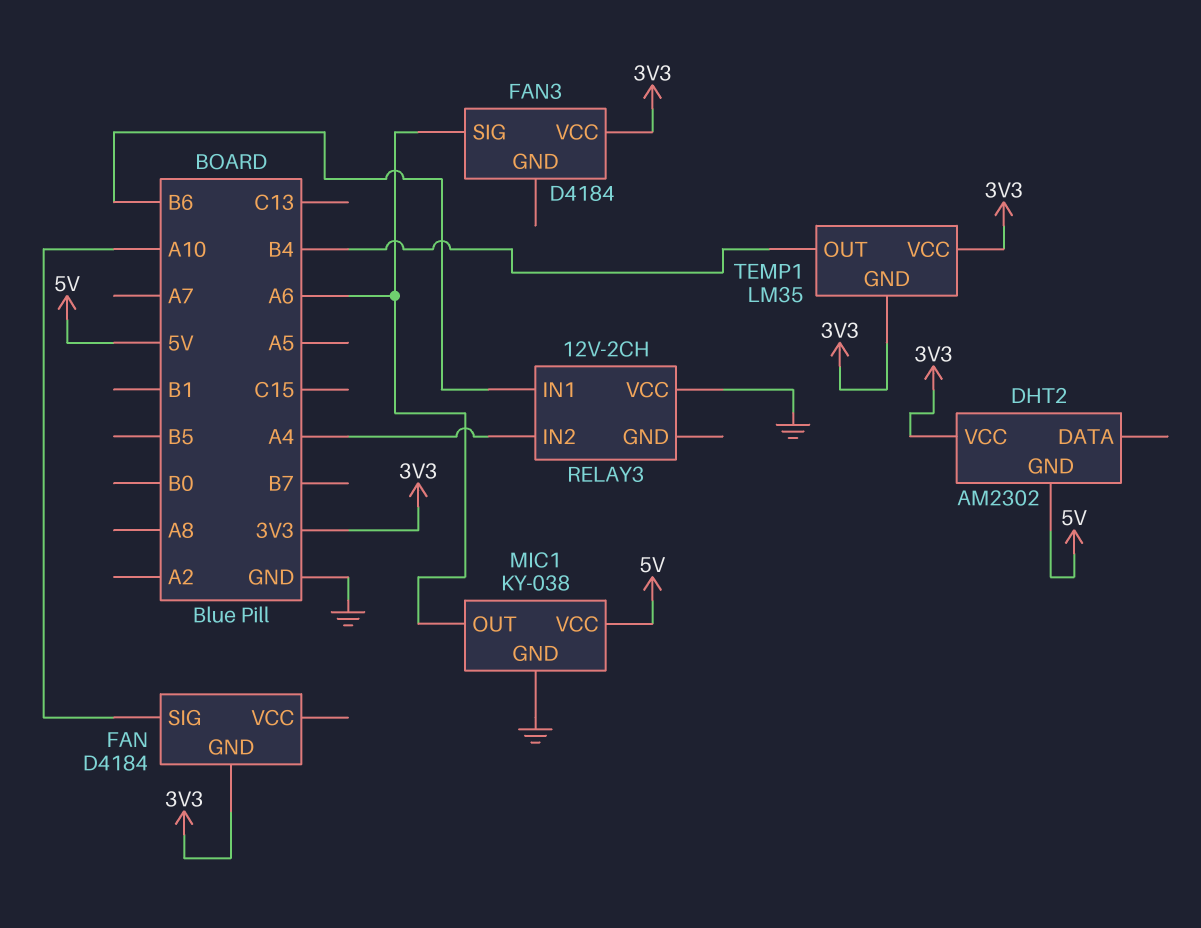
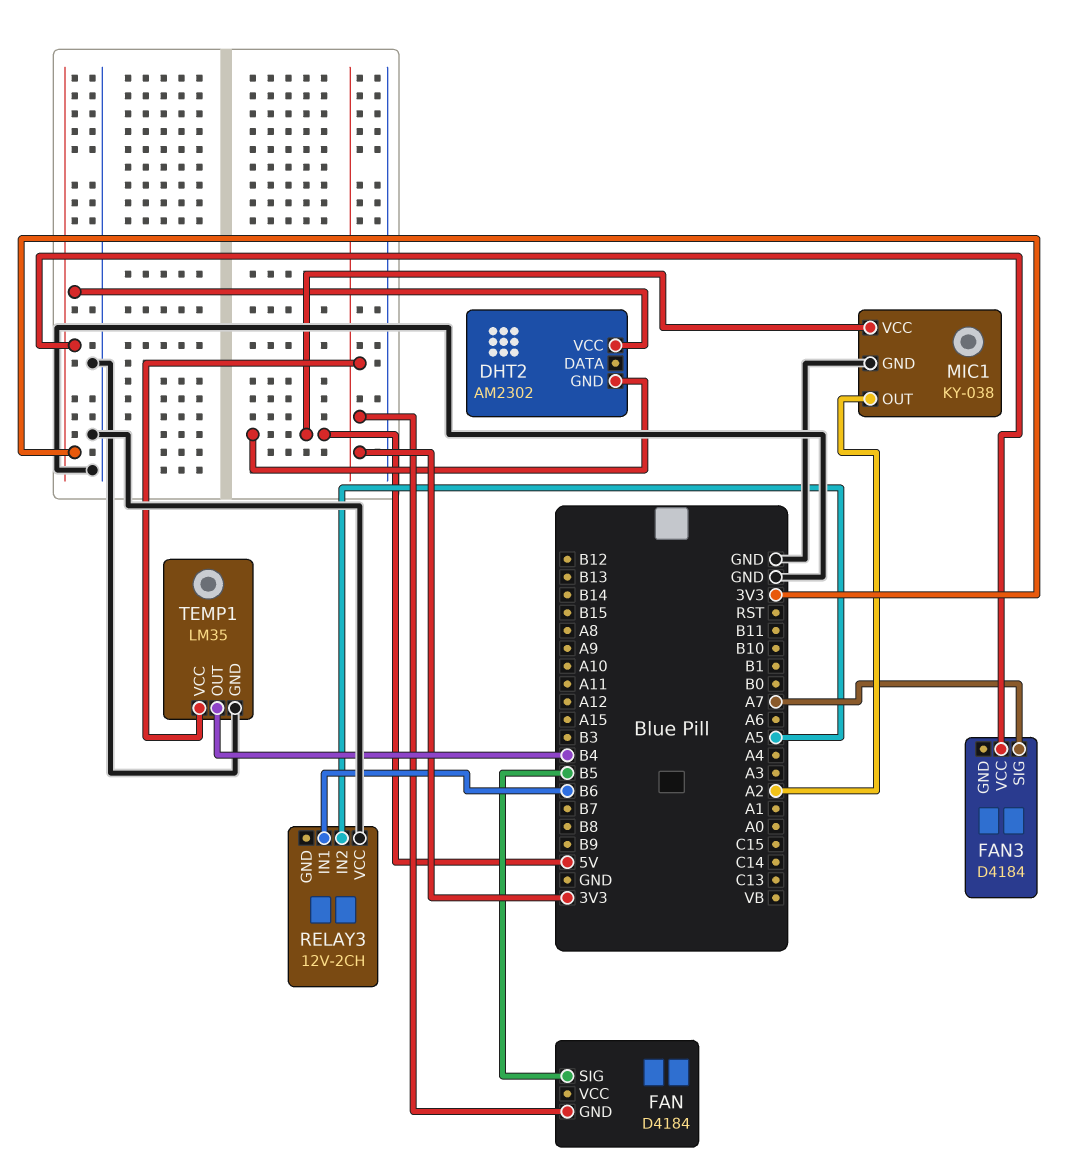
FAN pin SIG: A10 -> B5
FAN3 pin SIG: A6 -> A7
MIC1 pin OUT: A6 -> A2
RELAY3 pin IN2: A4 -> A5
TEMP1 pin GND: 3V3 -> GND

